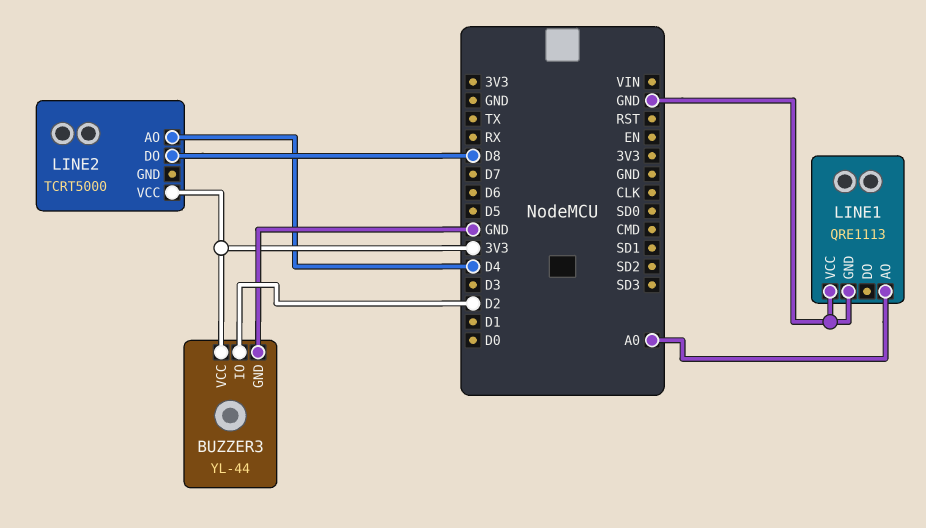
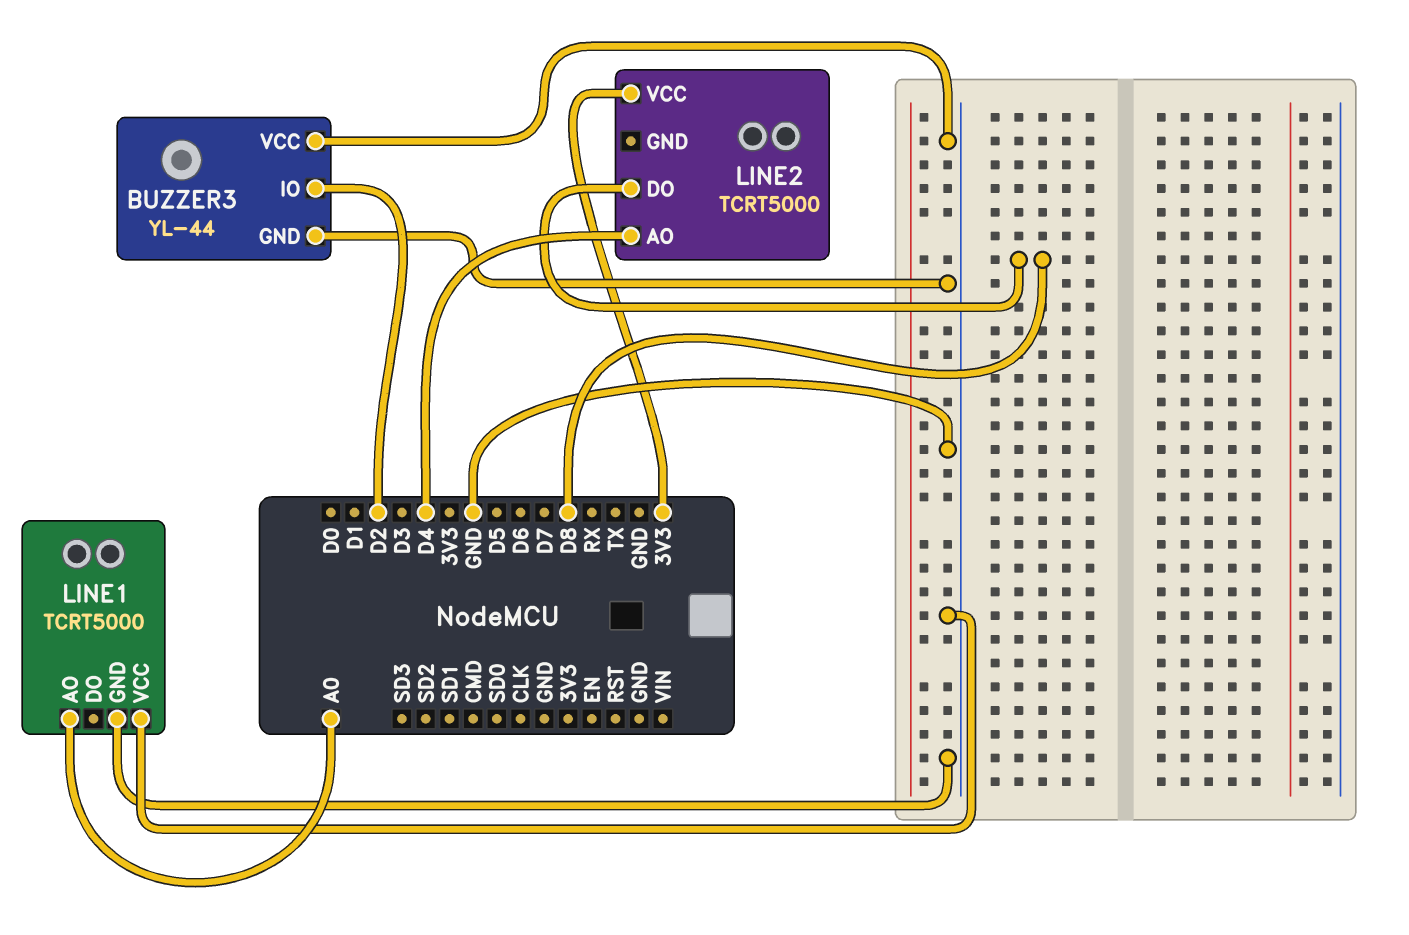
BUZZER3 pin VCC: 3V3 -> GND
LINE1: QRE1113 -> TCRT5000

